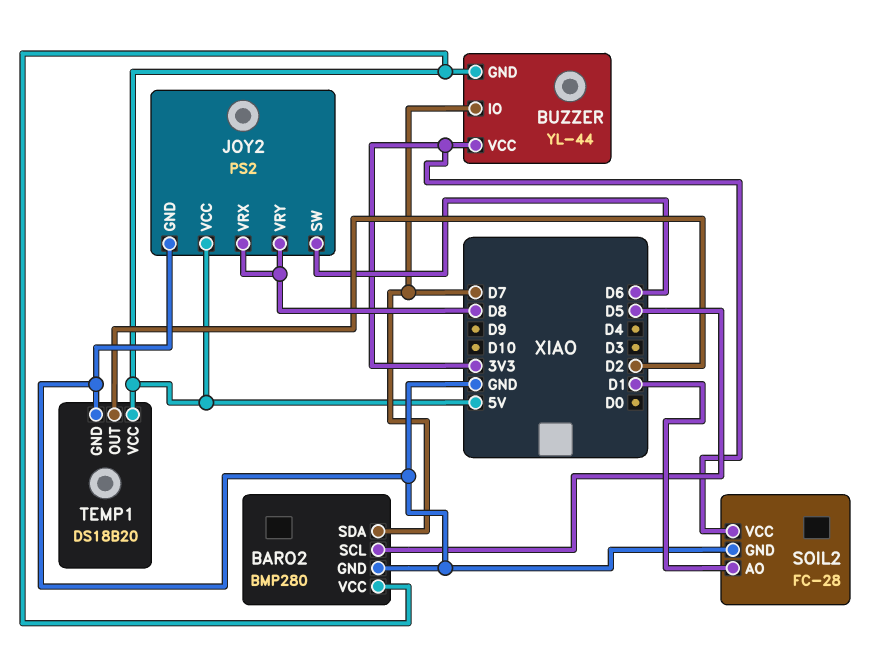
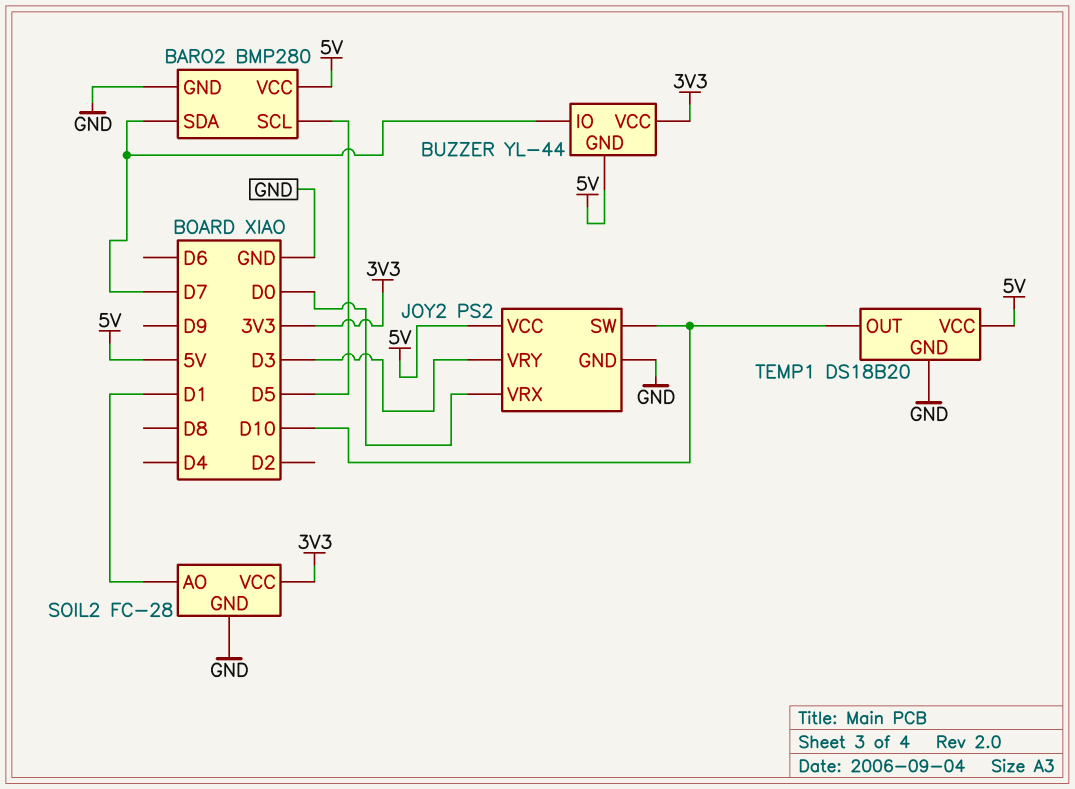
JOY2 pin SW: D6 -> D10
JOY2 pin VRX: D8 -> D0
JOY2 pin VRY: D8 -> D3
TEMP1 pin OUT: D2 -> D10

